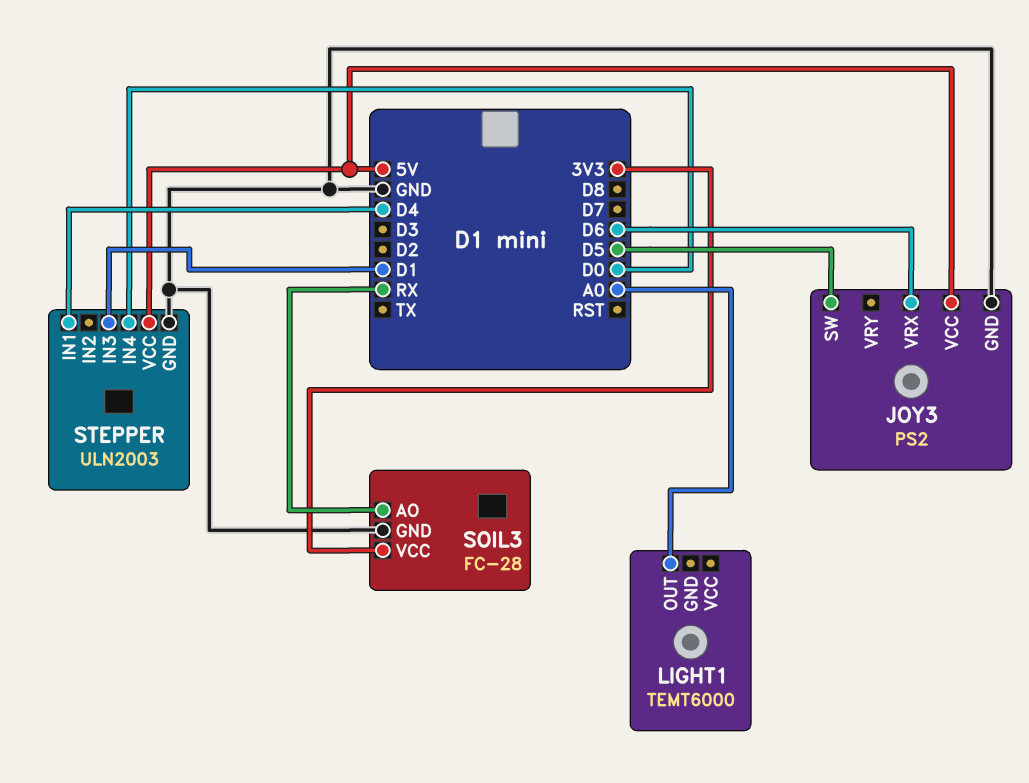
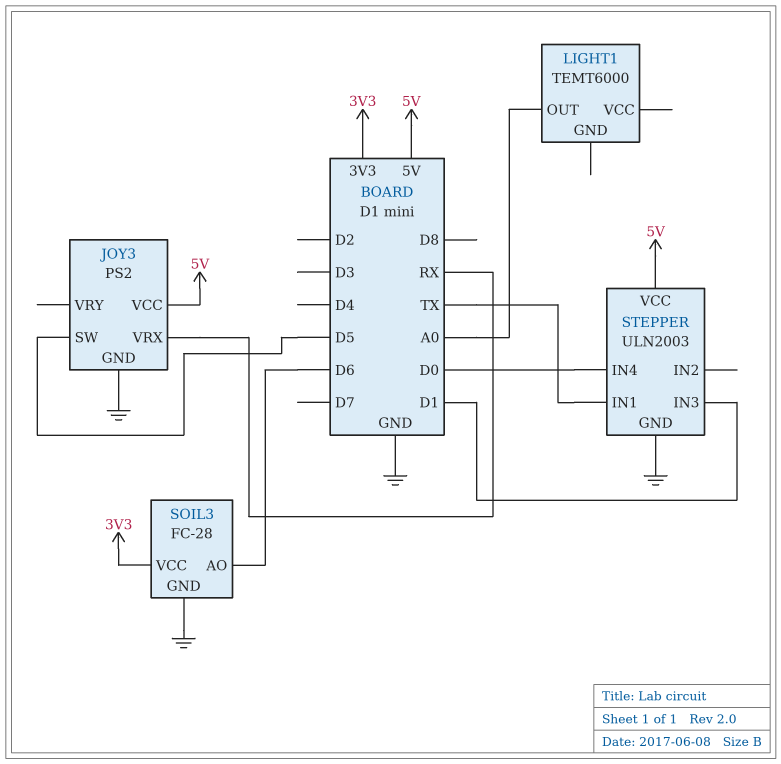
JOY3 pin VRX: D6 -> RX
SOIL3 pin AO: RX -> D6
STEPPER pin IN1: D4 -> TX

